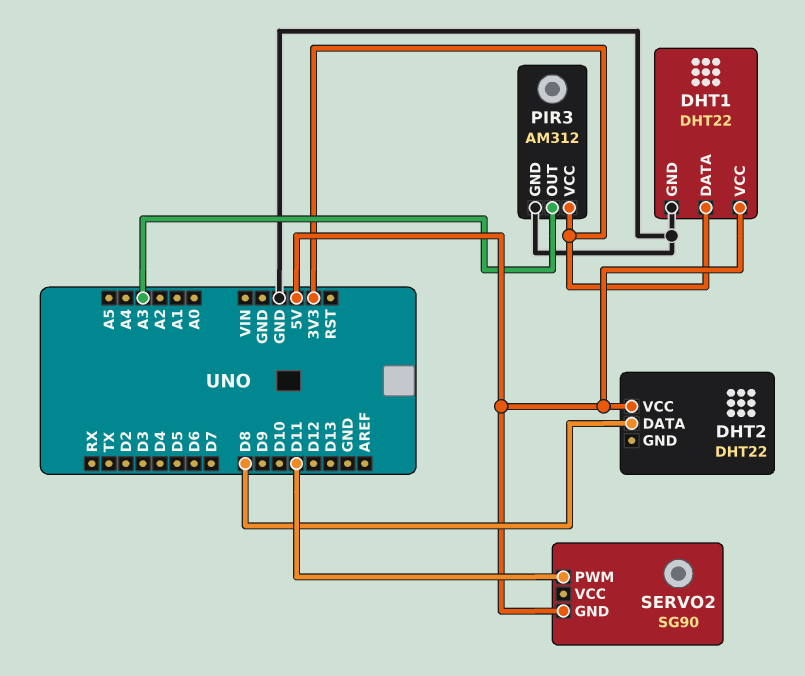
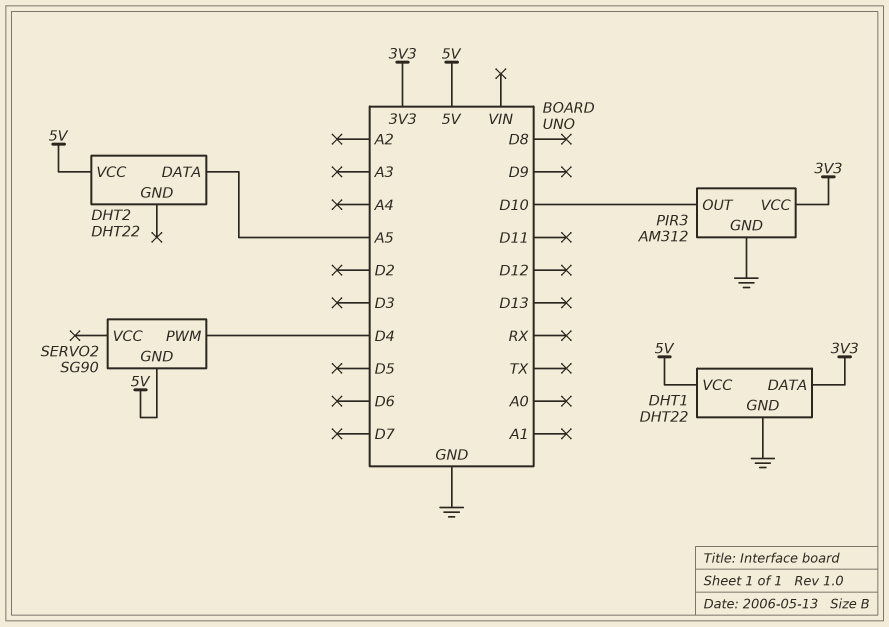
DHT2 pin DATA: D8 -> A5
PIR3 pin OUT: A3 -> D10
SERVO2 pin PWM: D11 -> D4

